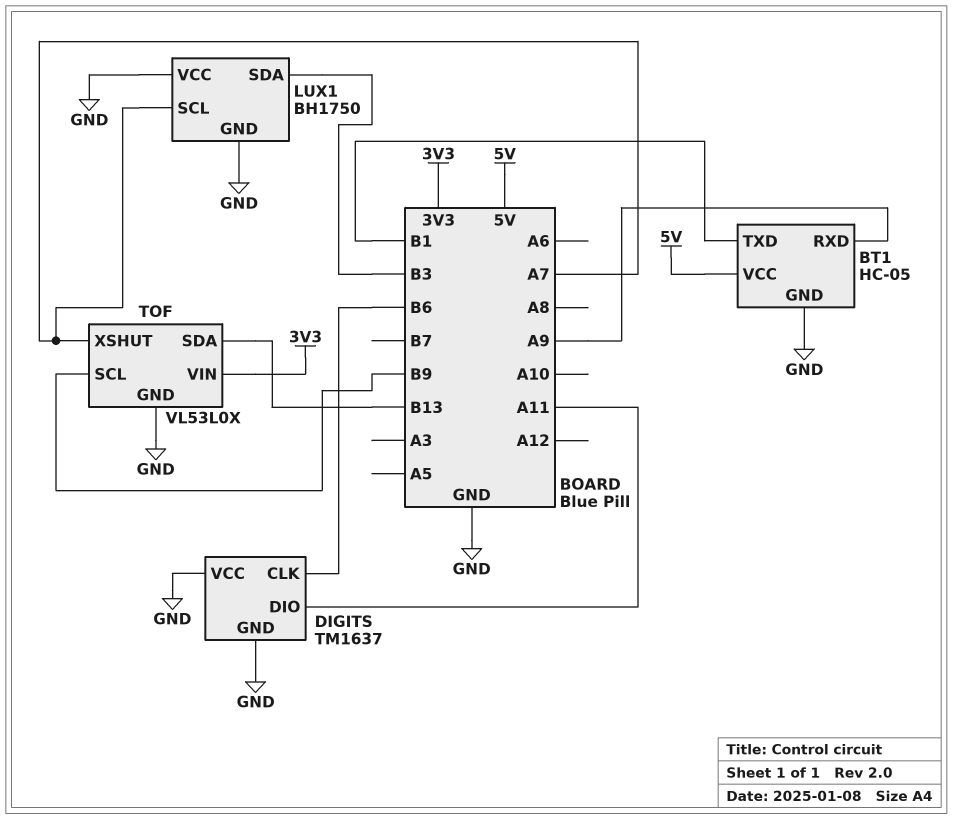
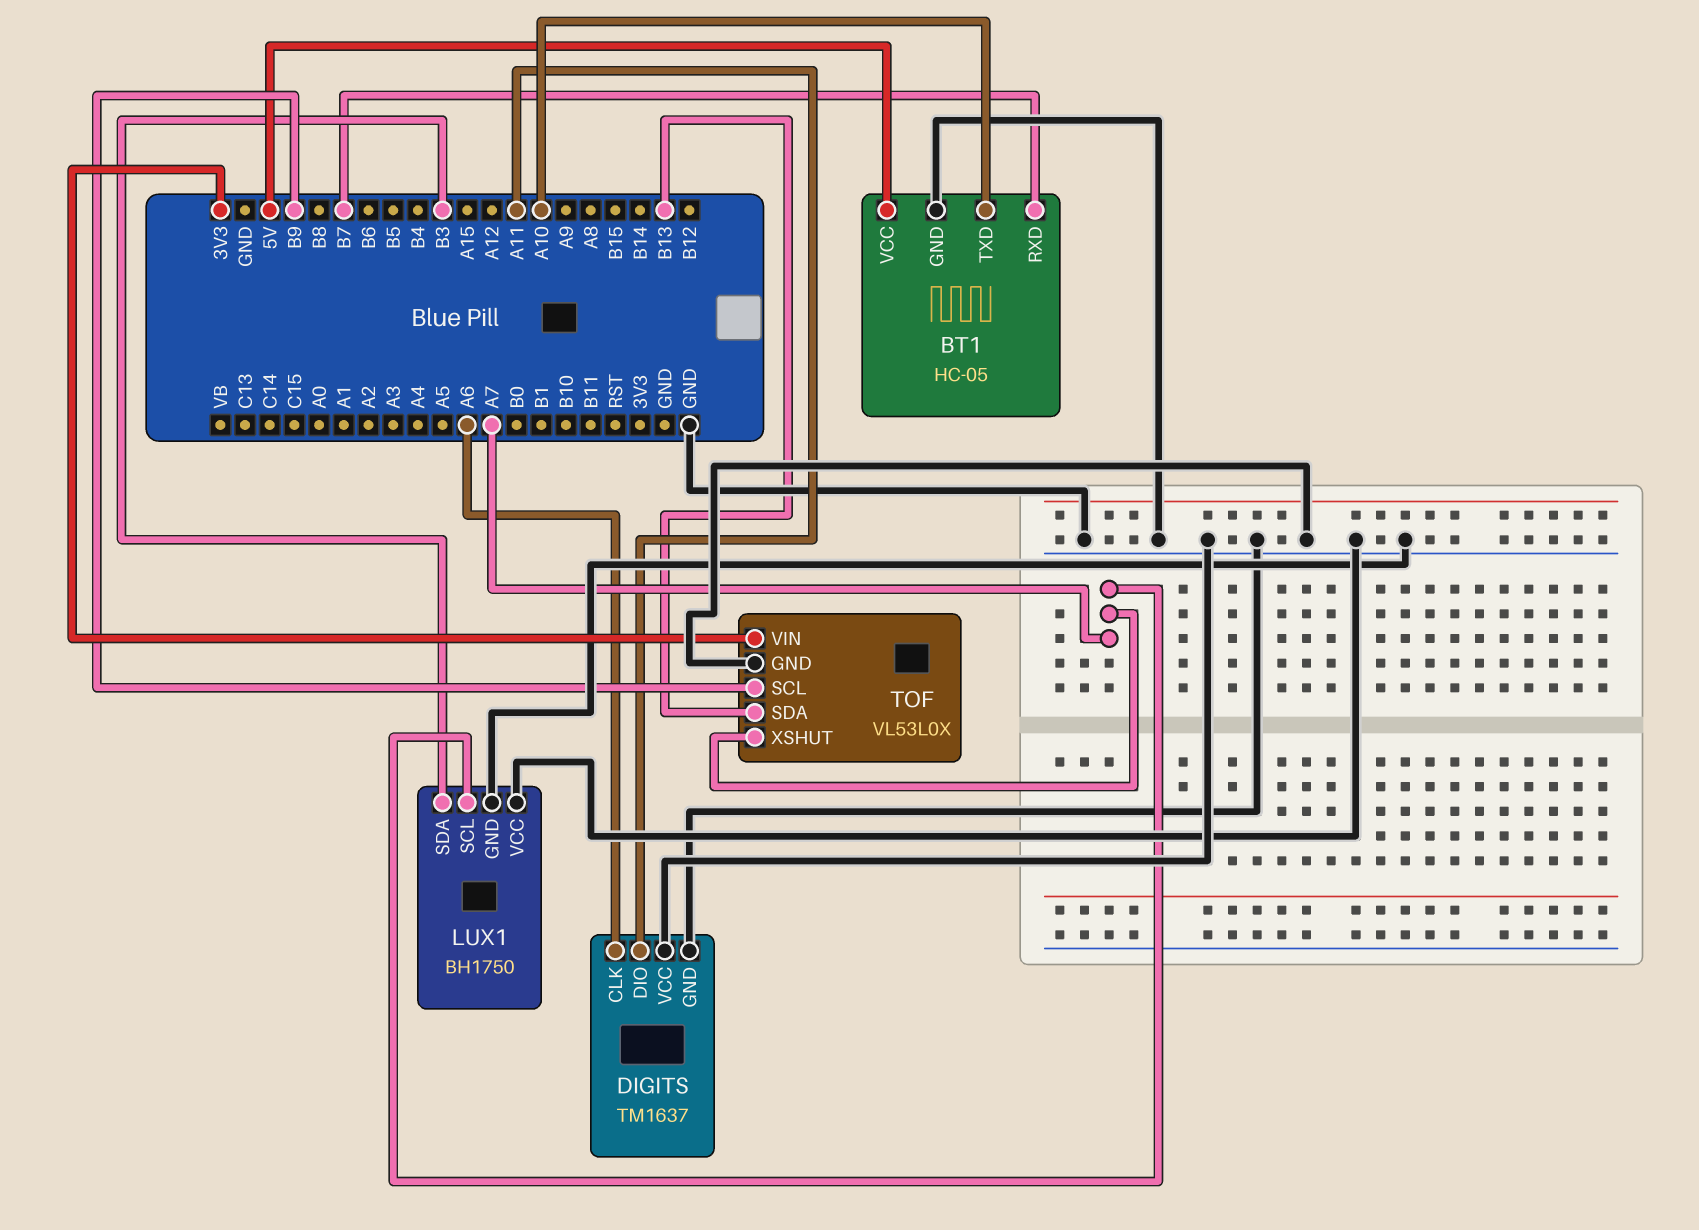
BT1 pin RXD: A9 -> B7
BT1 pin TXD: B1 -> A10
DIGITS pin CLK: B6 -> A6

